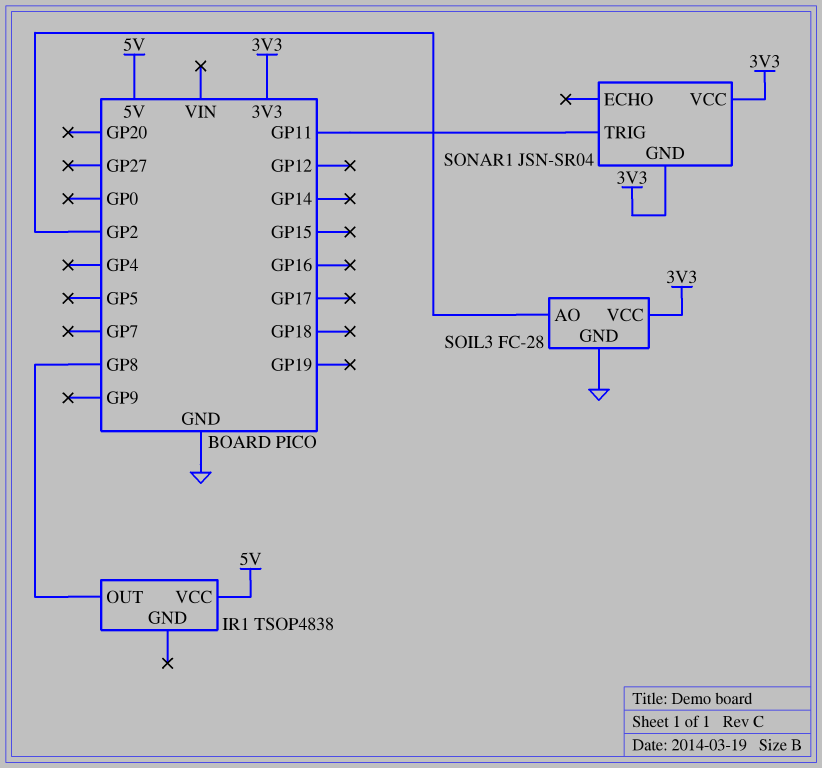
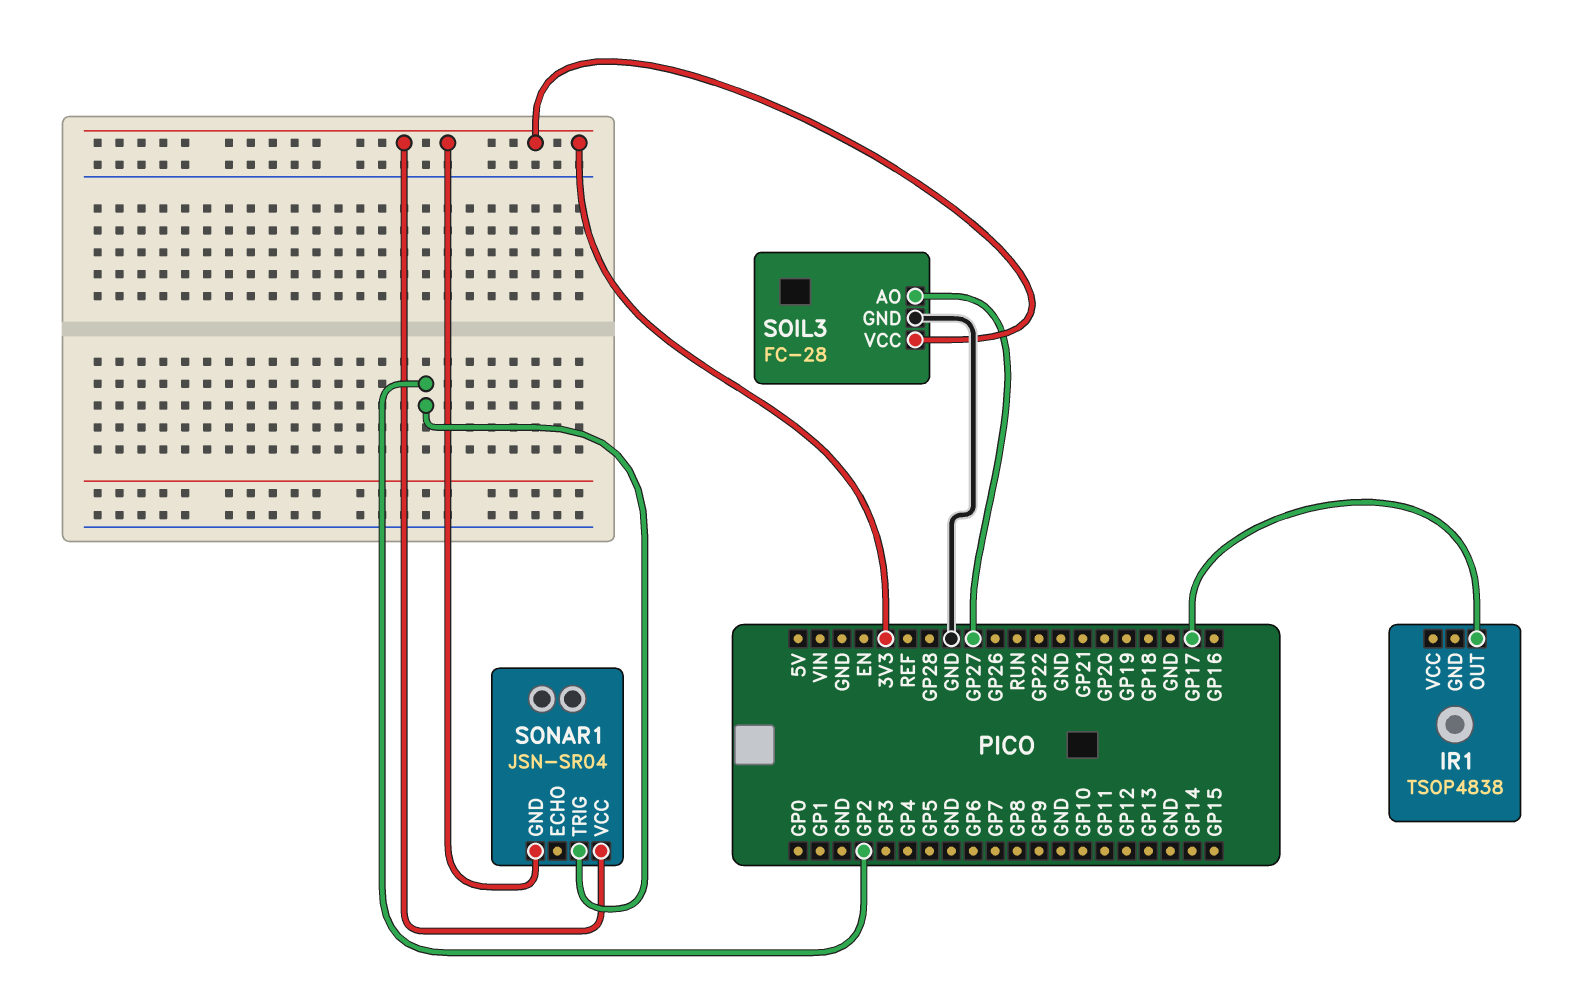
IR1 pin OUT: GP8 -> GP17
IR1 pin VCC: 5V -> none
SOIL3 pin AO: GP2 -> GP27
SONAR1 pin TRIG: GP11 -> GP2

